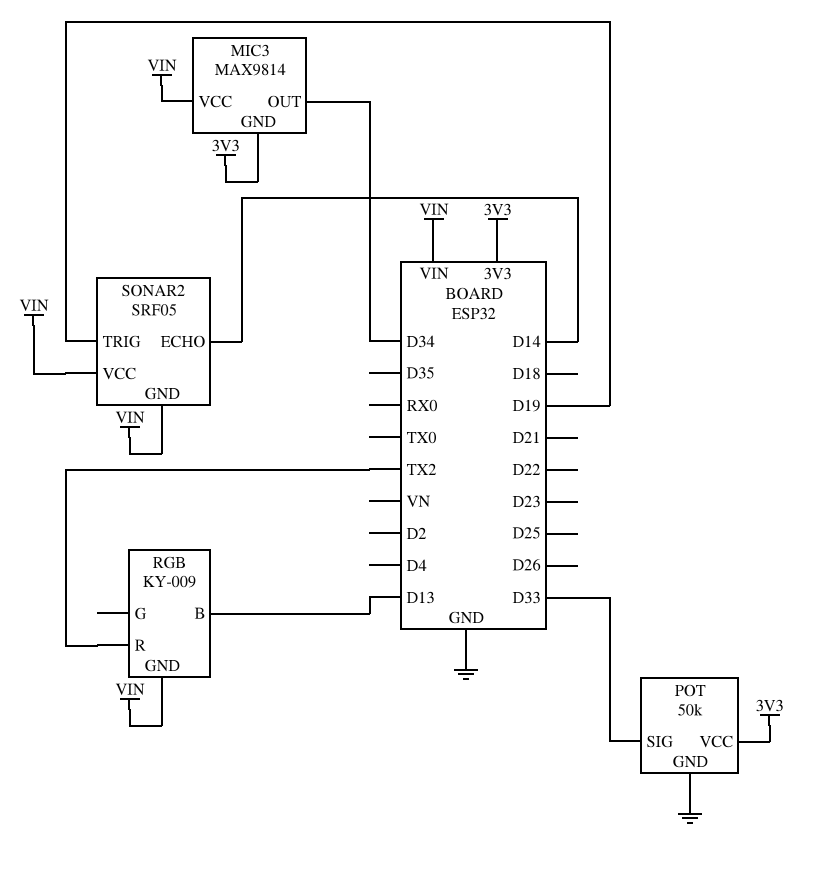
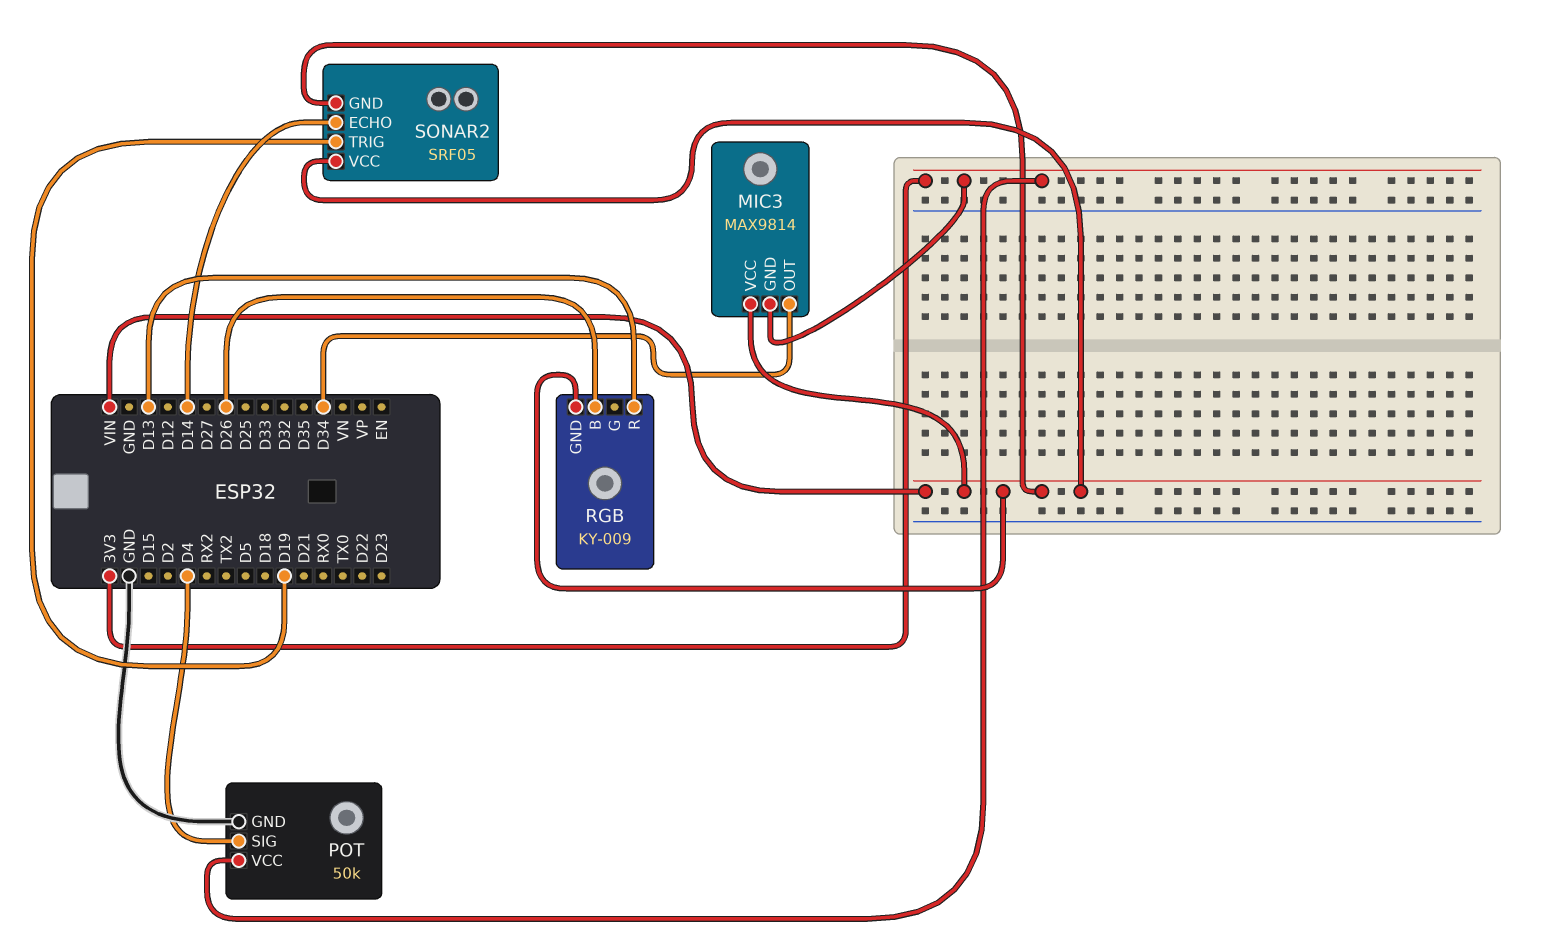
POT pin SIG: D33 -> D4
RGB pin B: D13 -> D26
RGB pin R: TX2 -> D13

